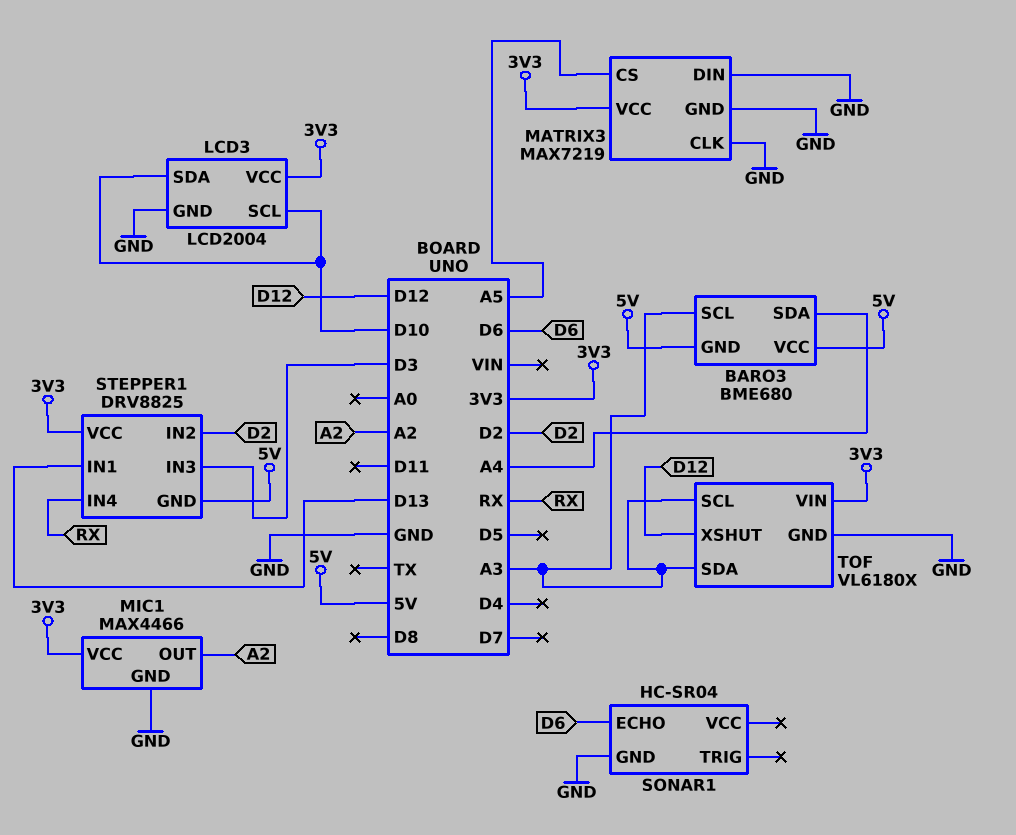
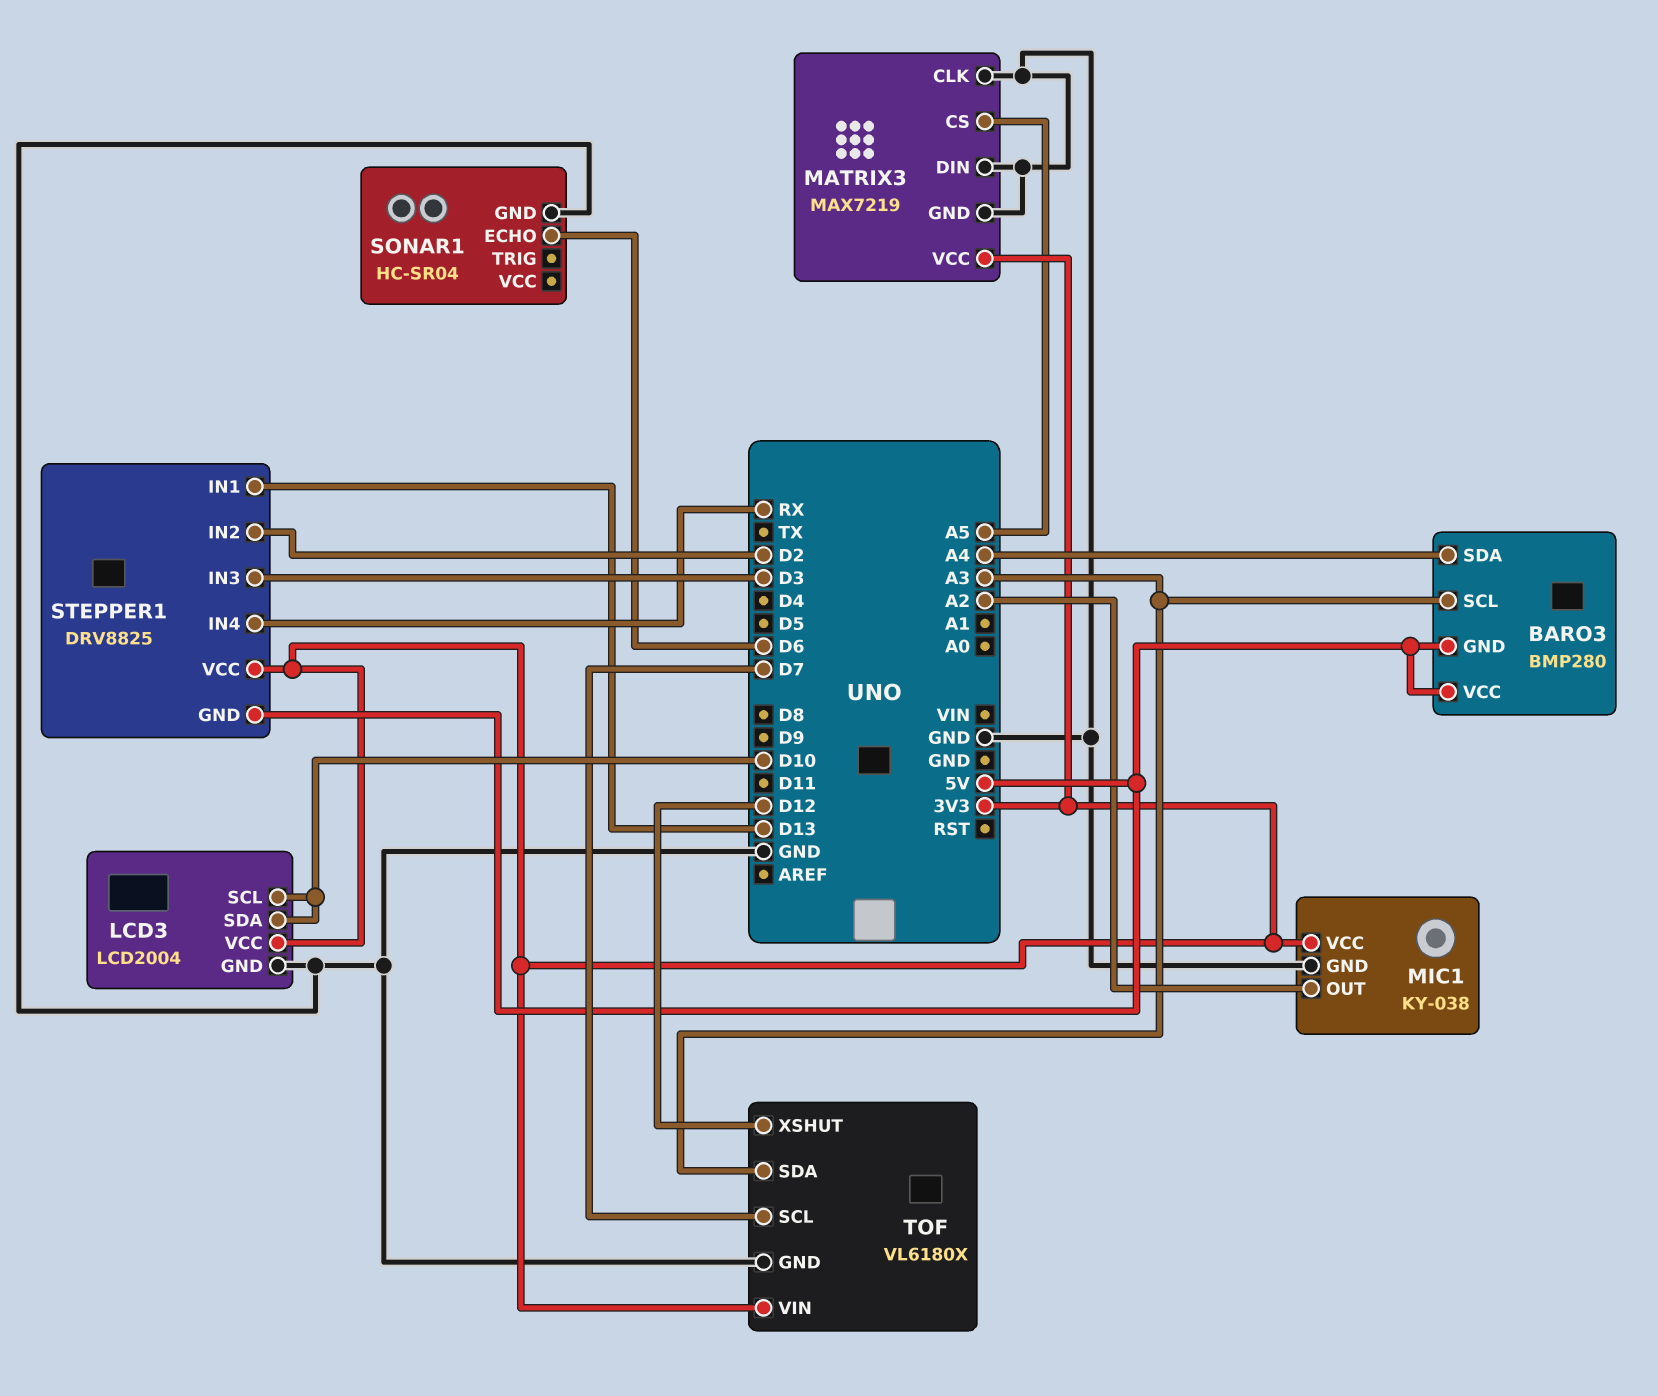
BARO3: BME680 -> BMP280
MIC1: MAX4466 -> KY-038
TOF pin SCL: A3 -> D7

